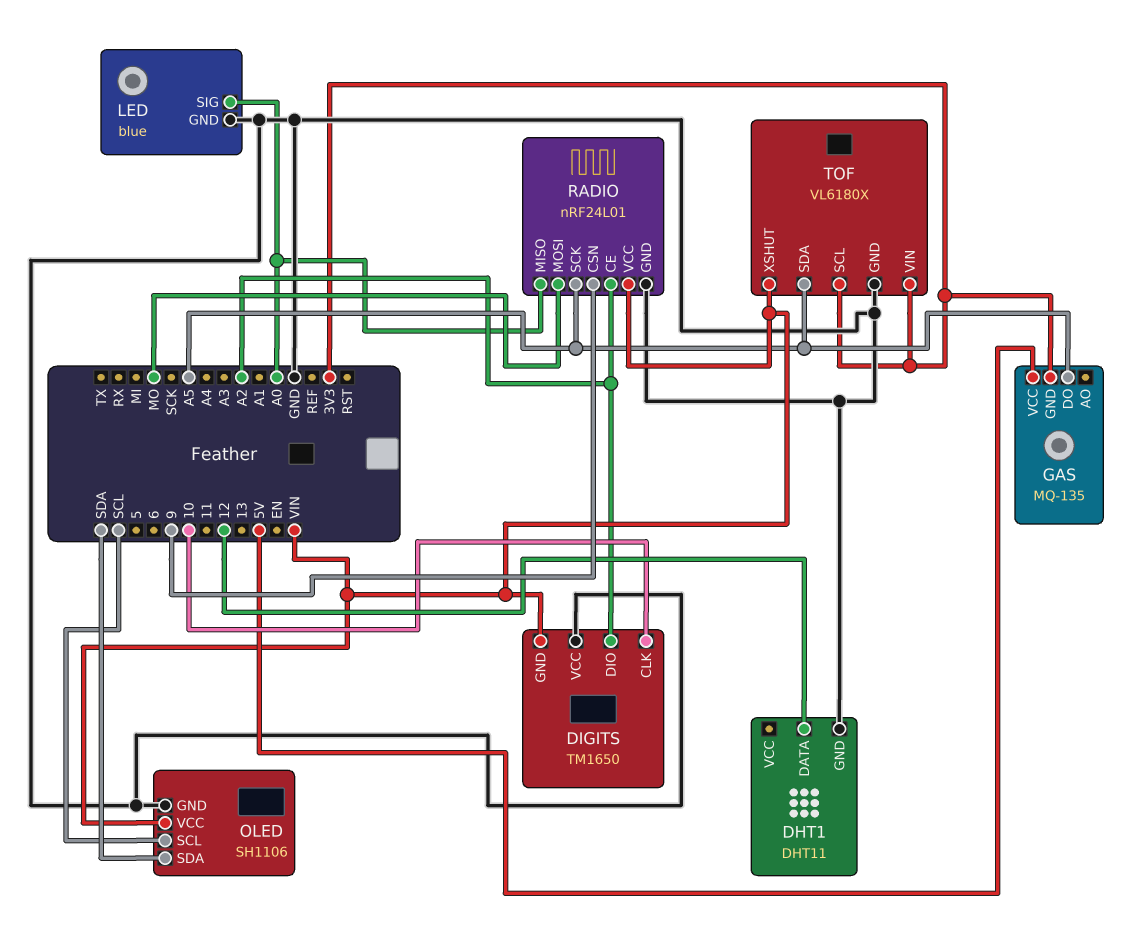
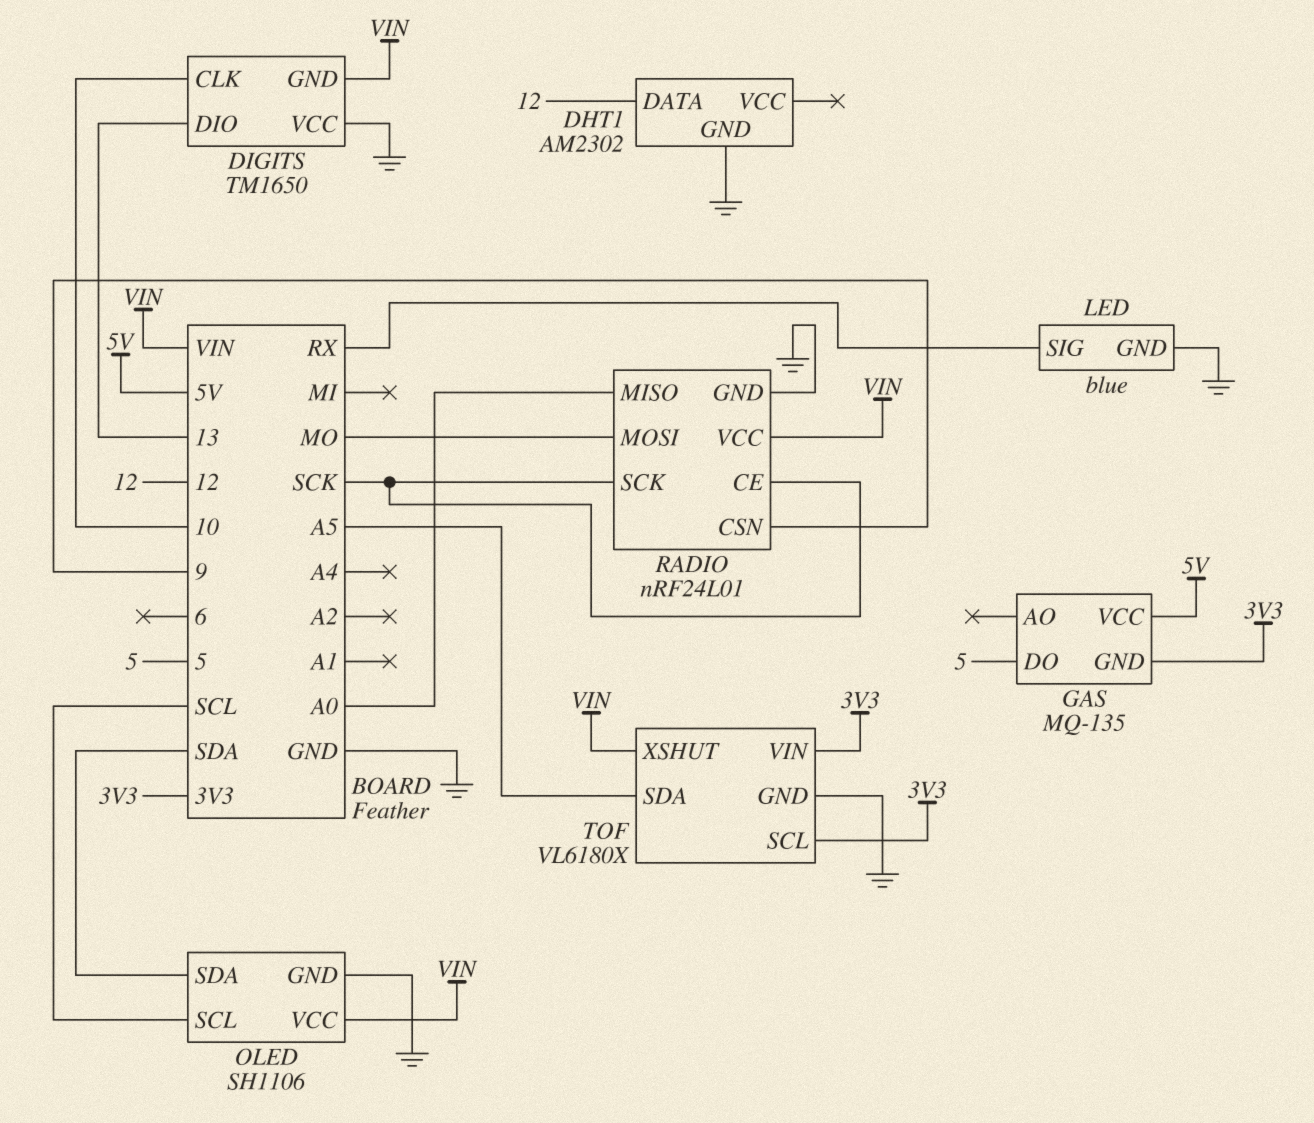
DHT1: DHT11 -> AM2302
DIGITS pin DIO: A2 -> 13
GAS pin DO: A5 -> 5
LED pin SIG: A0 -> RX
RADIO pin CE: A2 -> SCK
RADIO pin SCK: A5 -> SCK

